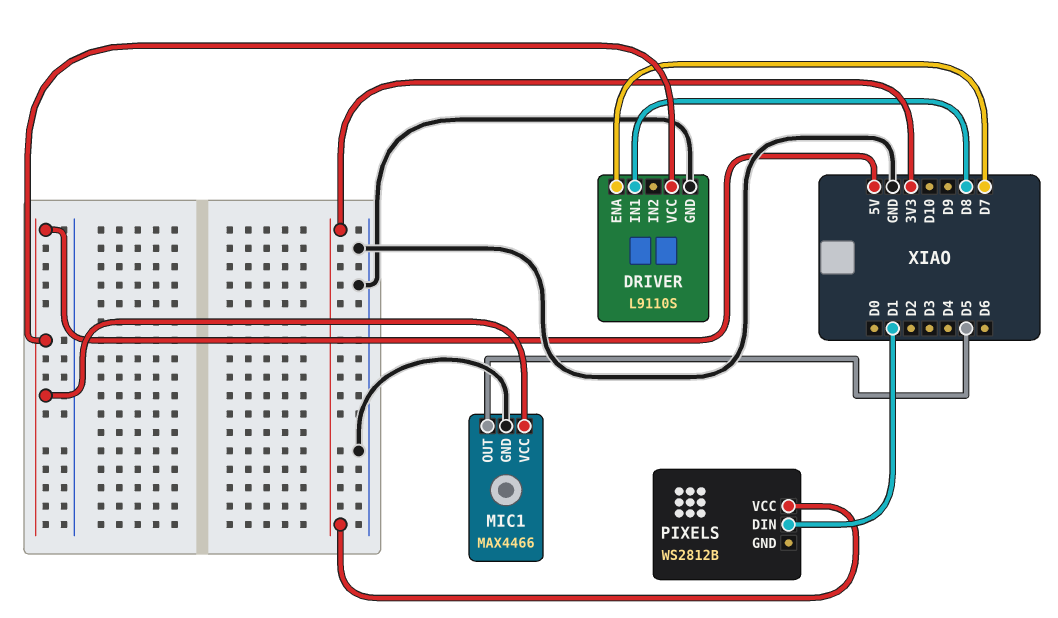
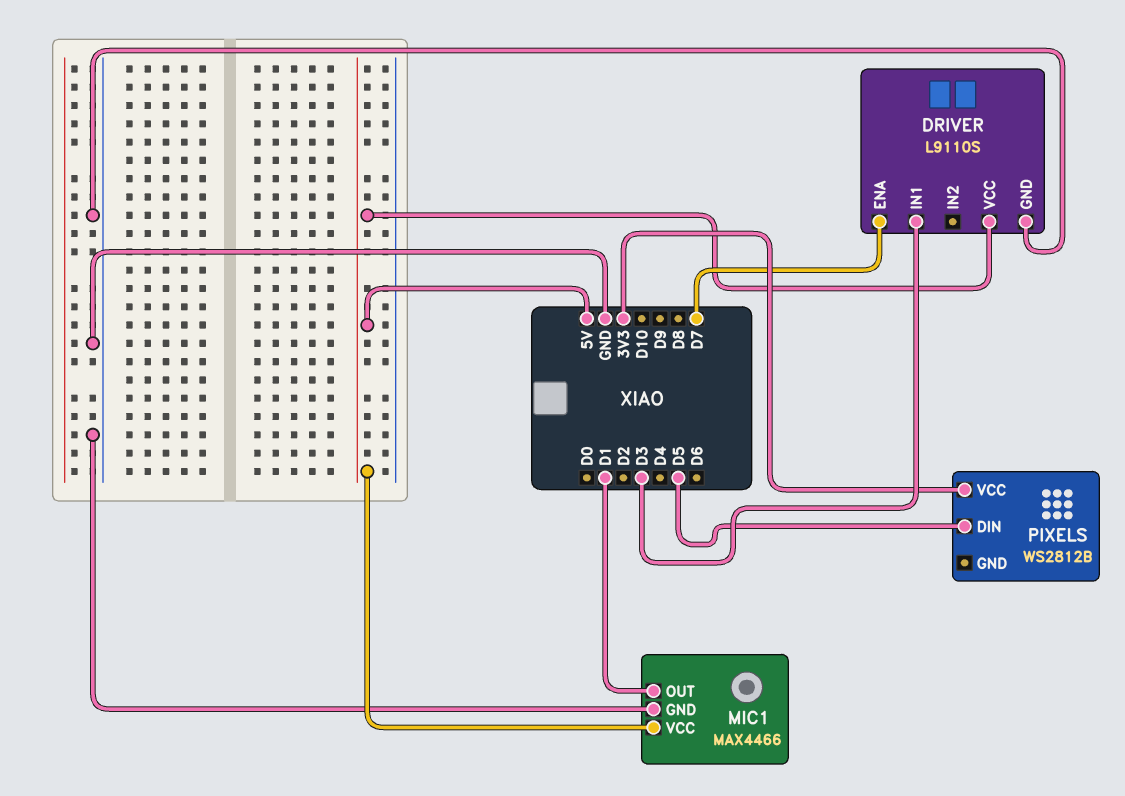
DRIVER pin IN1: D8 -> D3
MIC1 pin OUT: D5 -> D1
PIXELS pin DIN: D1 -> D5

